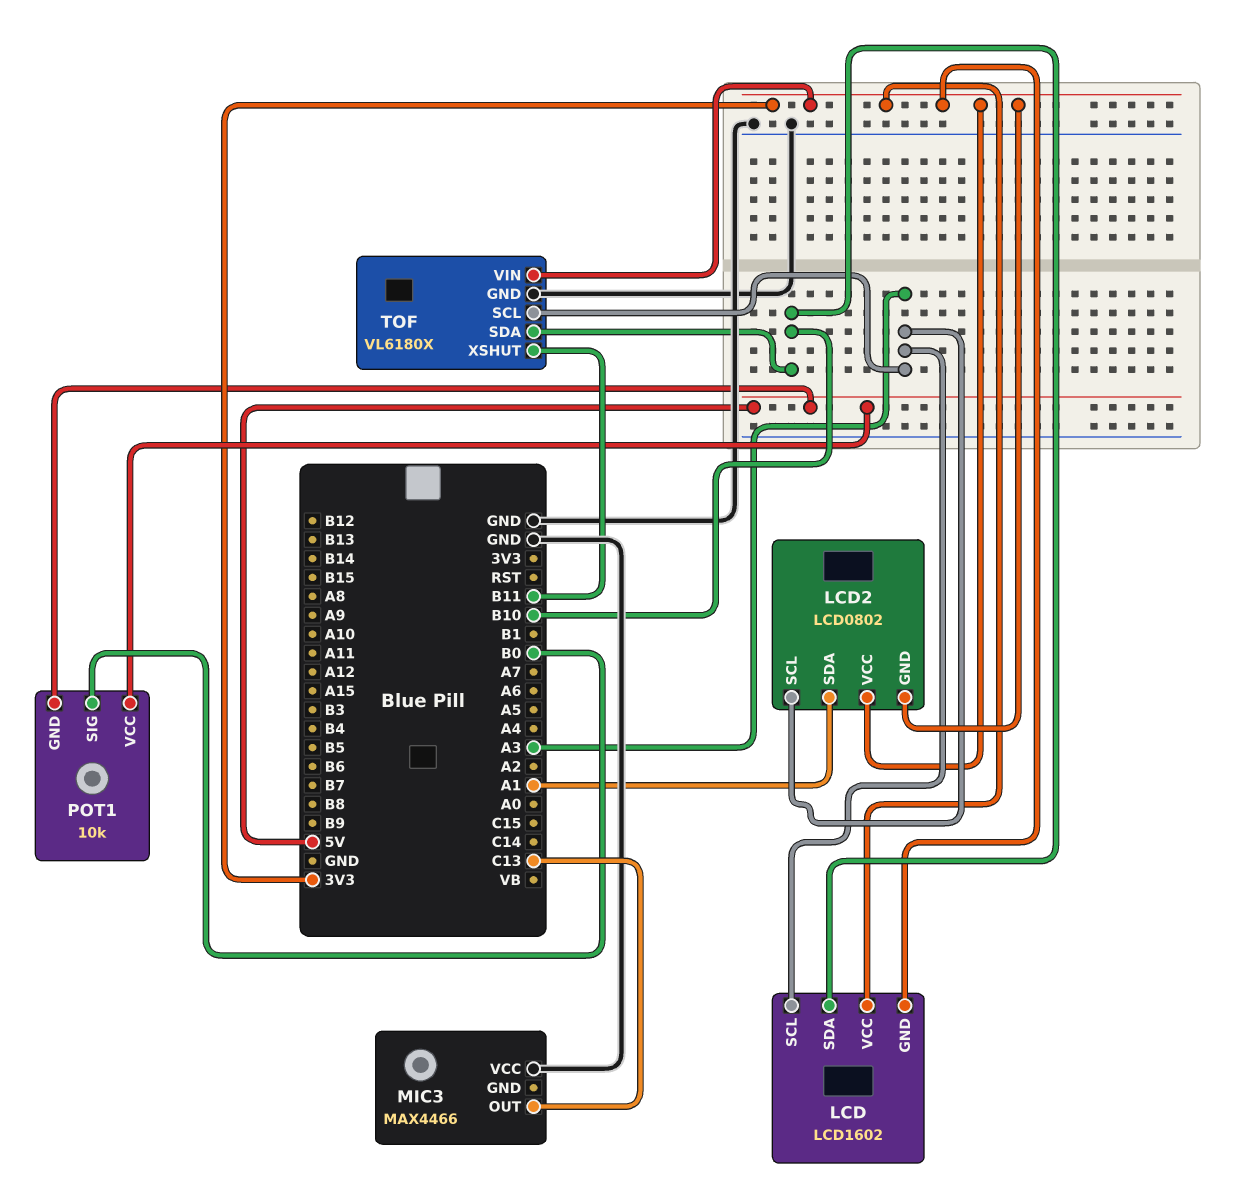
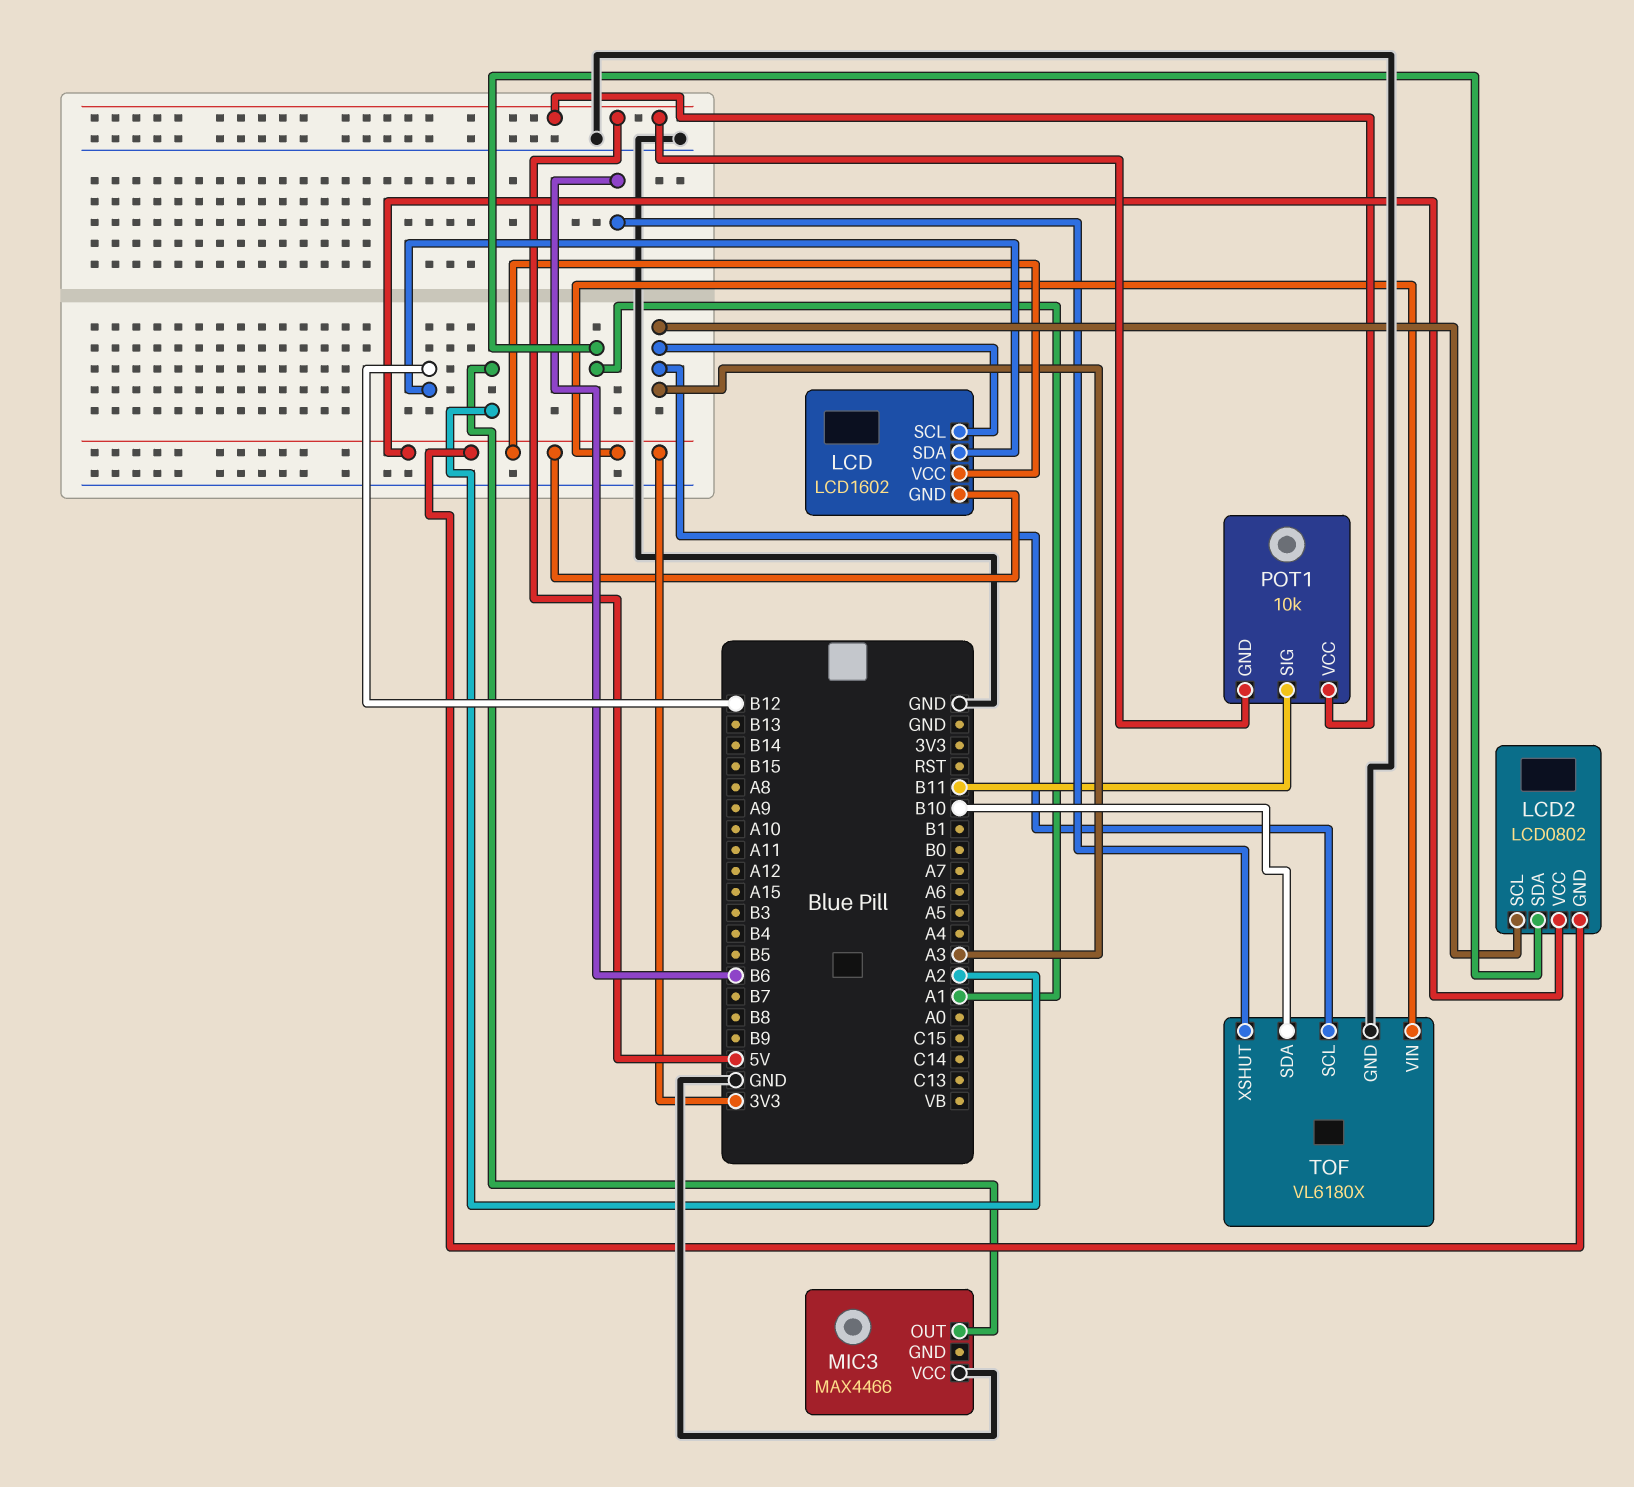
LCD pin SDA: B10 -> B12
MIC3 pin OUT: C13 -> A2
POT1 pin SIG: B0 -> B11
TOF pin XSHUT: B11 -> B6

